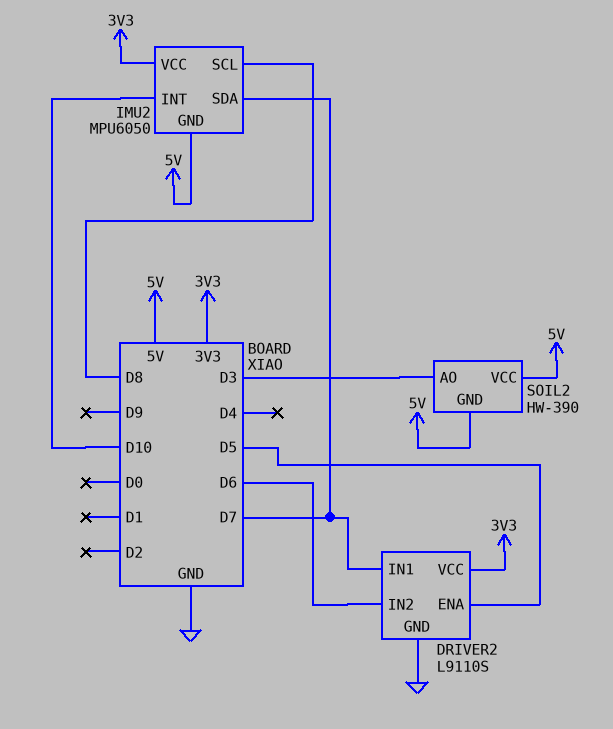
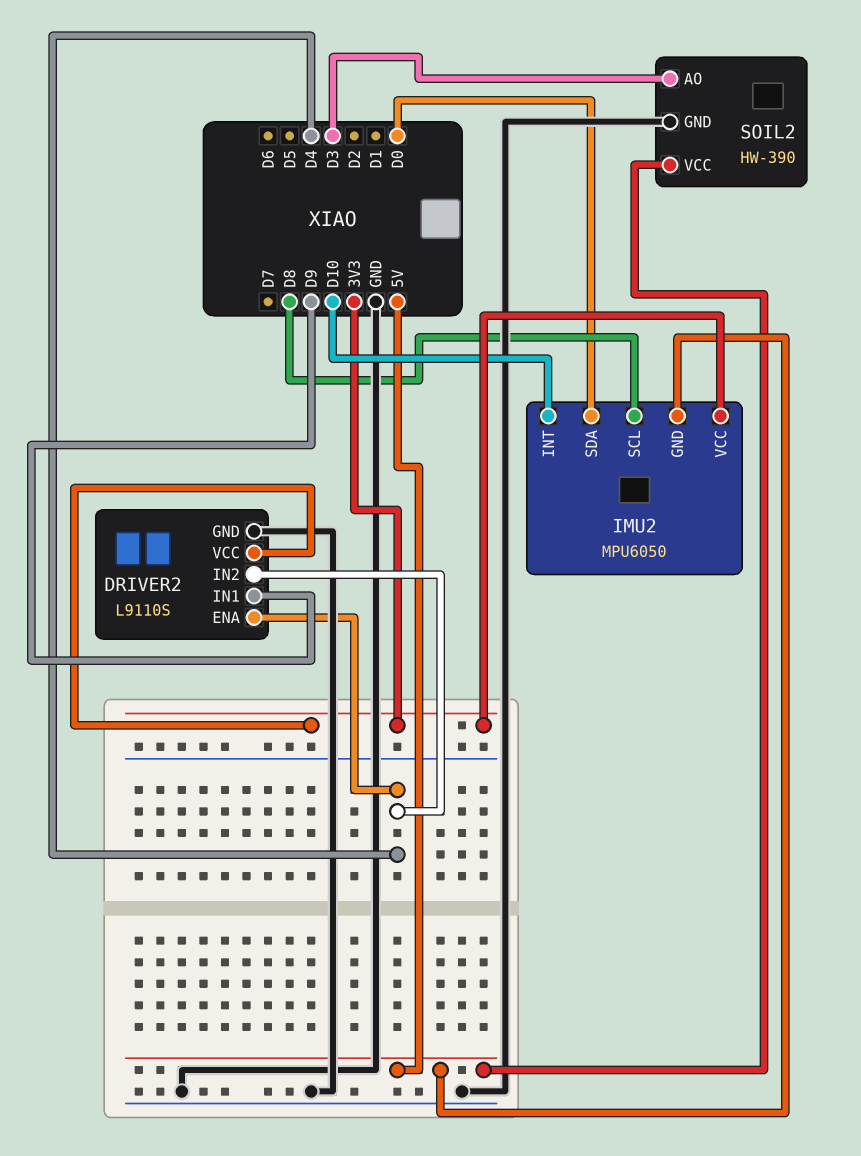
DRIVER2 pin ENA: D5 -> D4
DRIVER2 pin IN1: D7 -> D9
DRIVER2 pin IN2: D6 -> D4
IMU2 pin SDA: D7 -> D0
SOIL2 pin GND: 5V -> GND

